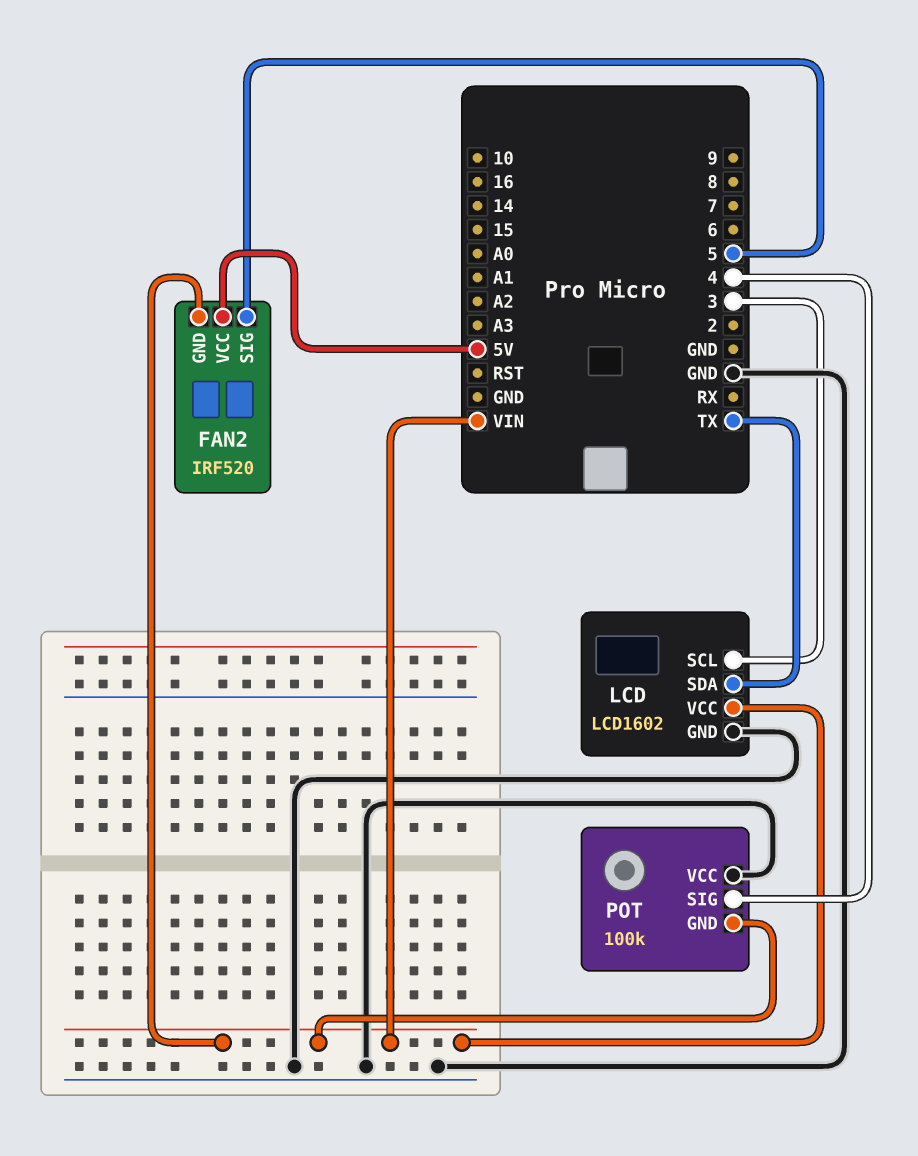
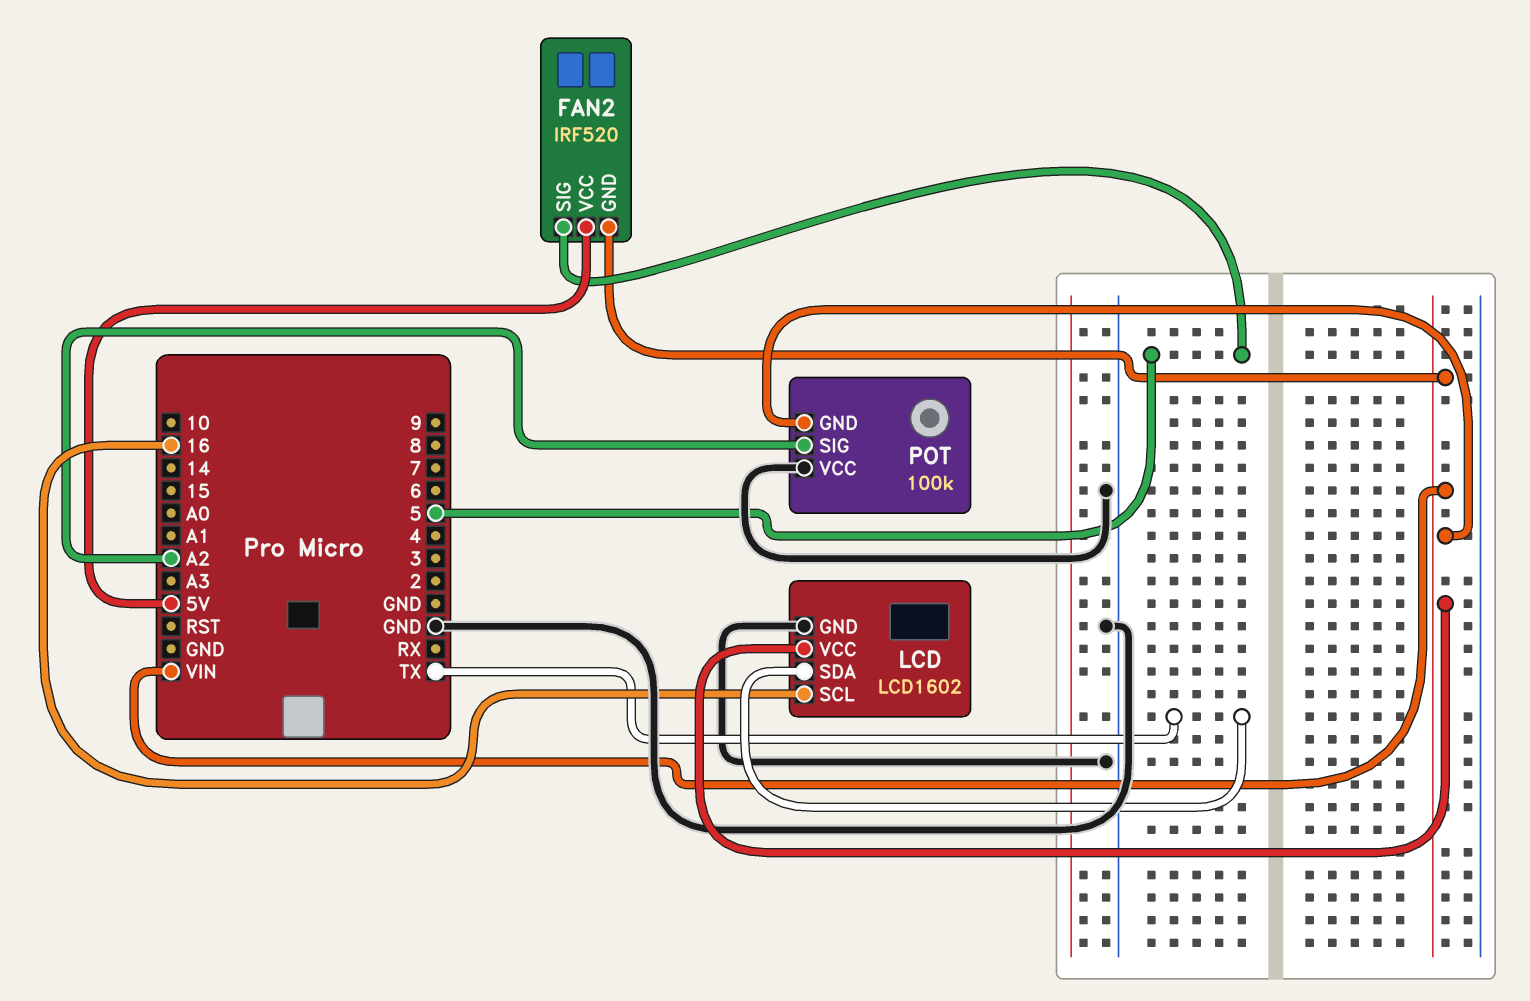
LCD pin SCL: 3 -> 16
POT pin SIG: 4 -> A2

